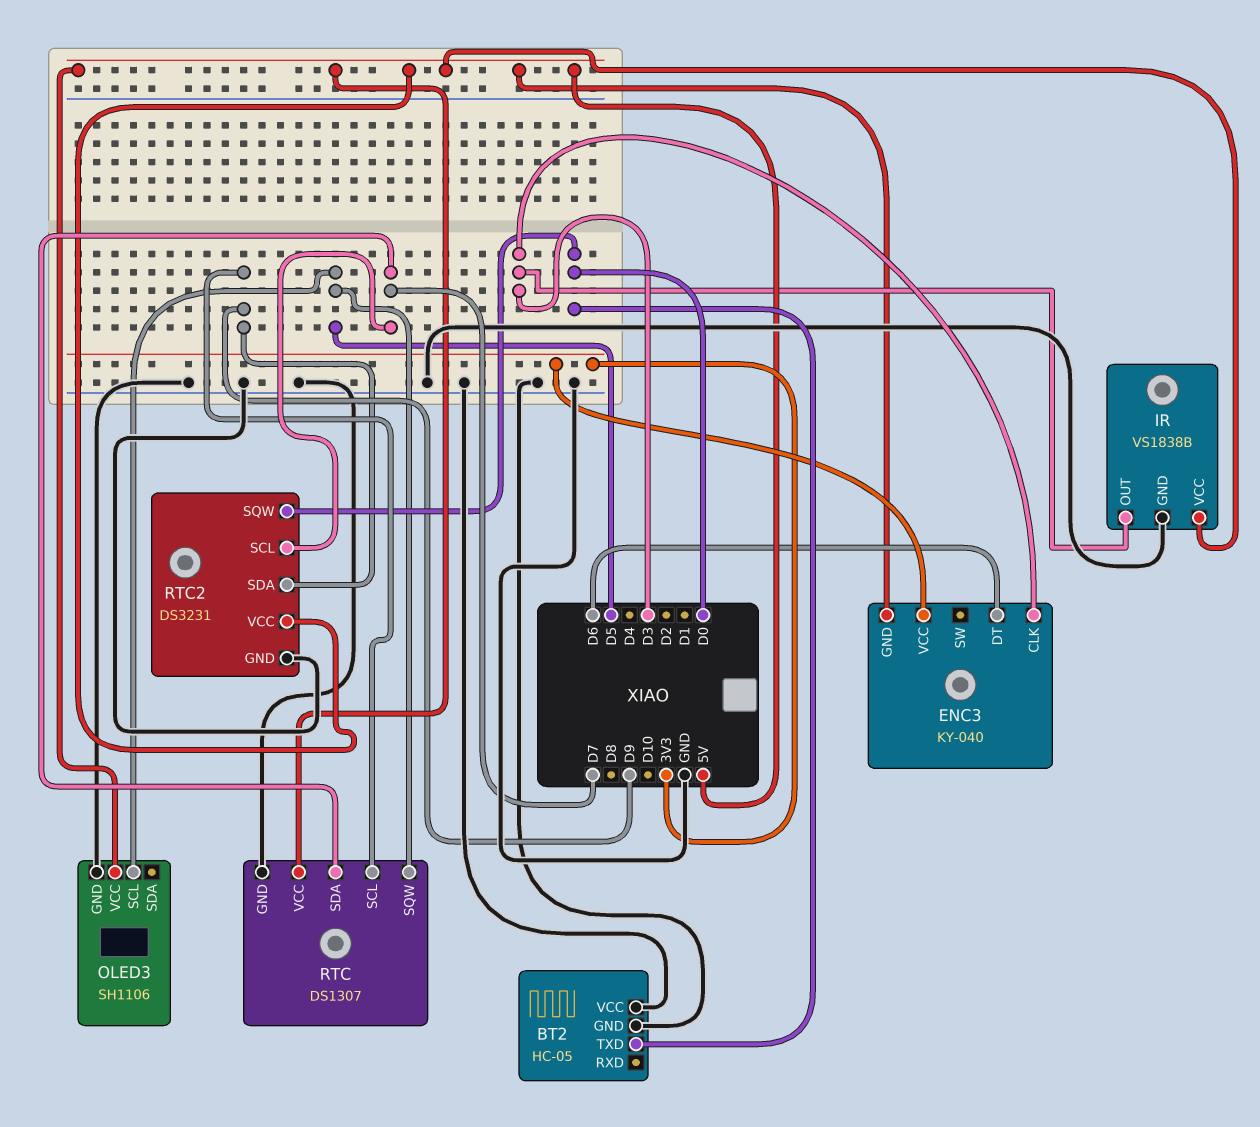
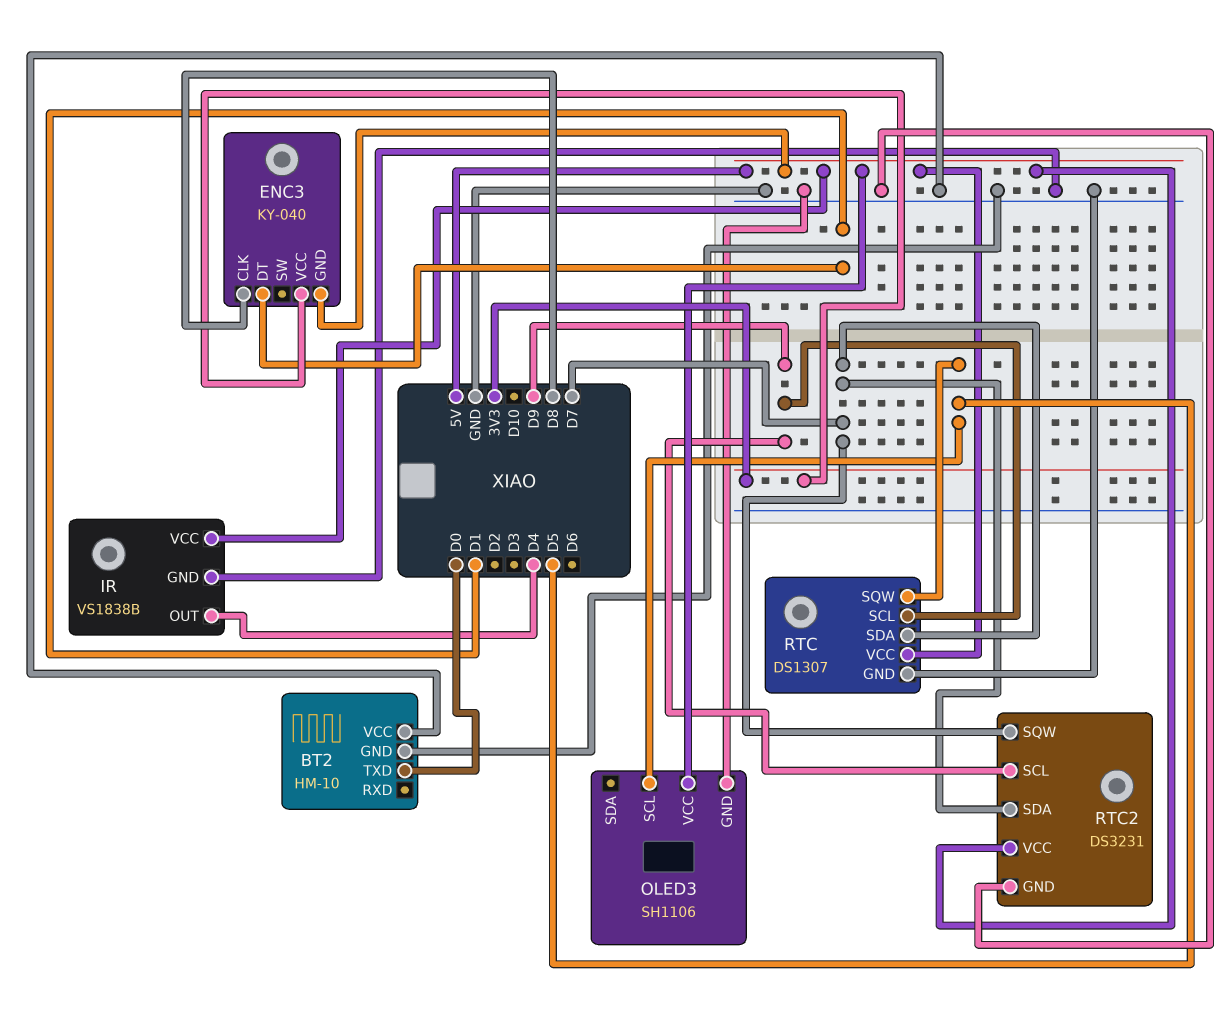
BT2: HC-05 -> HM-10
ENC3 pin CLK: D3 -> D8
ENC3 pin DT: D6 -> D1
IR pin OUT: D3 -> D4
RTC2 pin SCL: D7 -> D9
RTC2 pin SDA: D9 -> D7
RTC2 pin SQW: D0 -> D7

